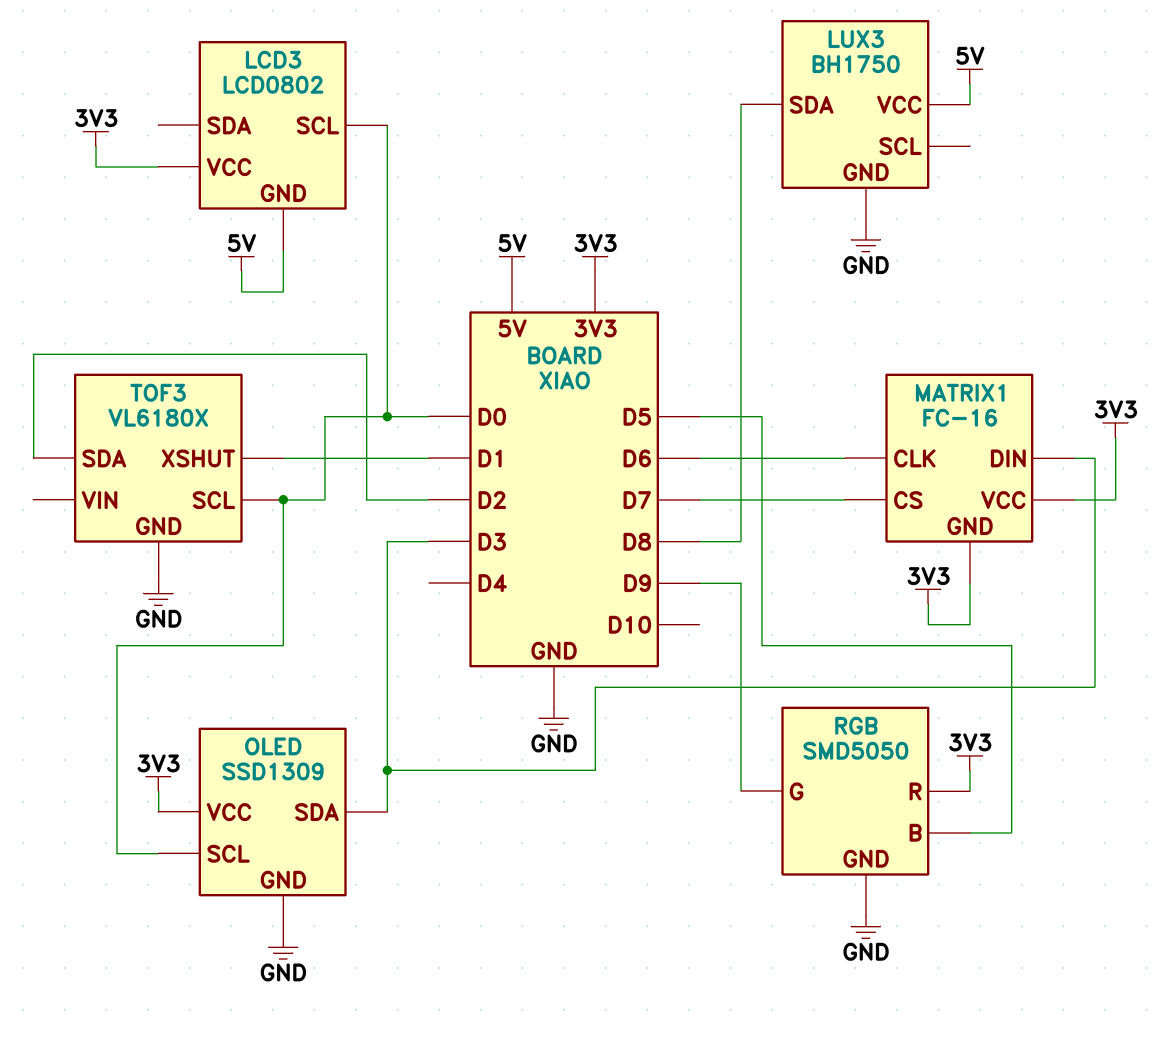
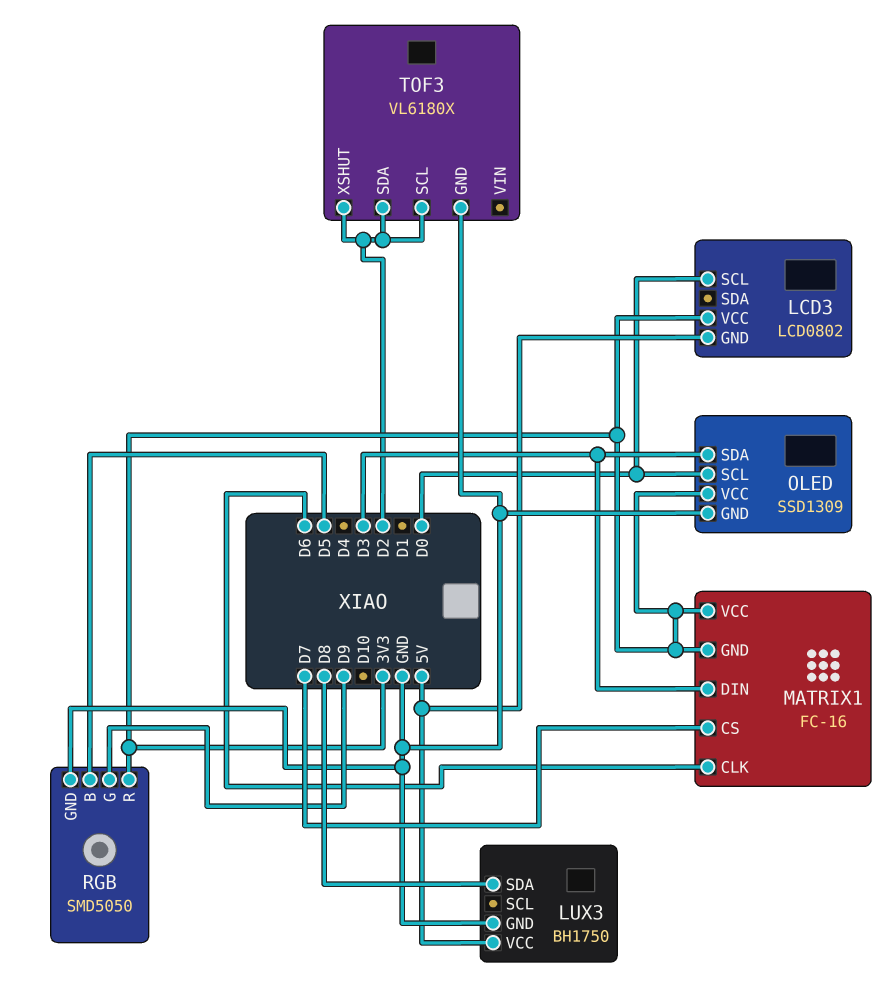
TOF3 pin SCL: D0 -> D2
TOF3 pin XSHUT: D1 -> D2

